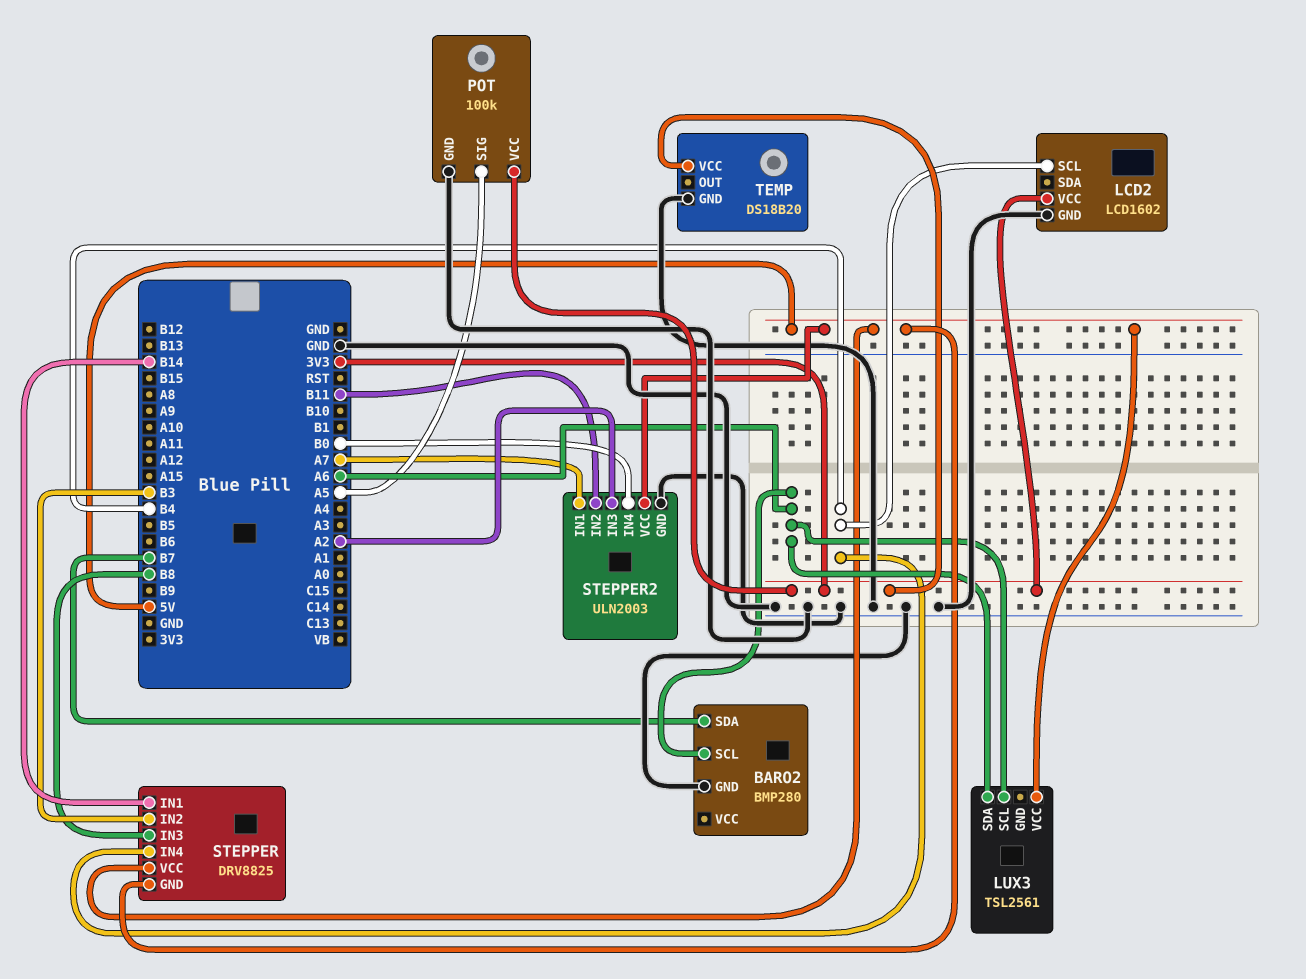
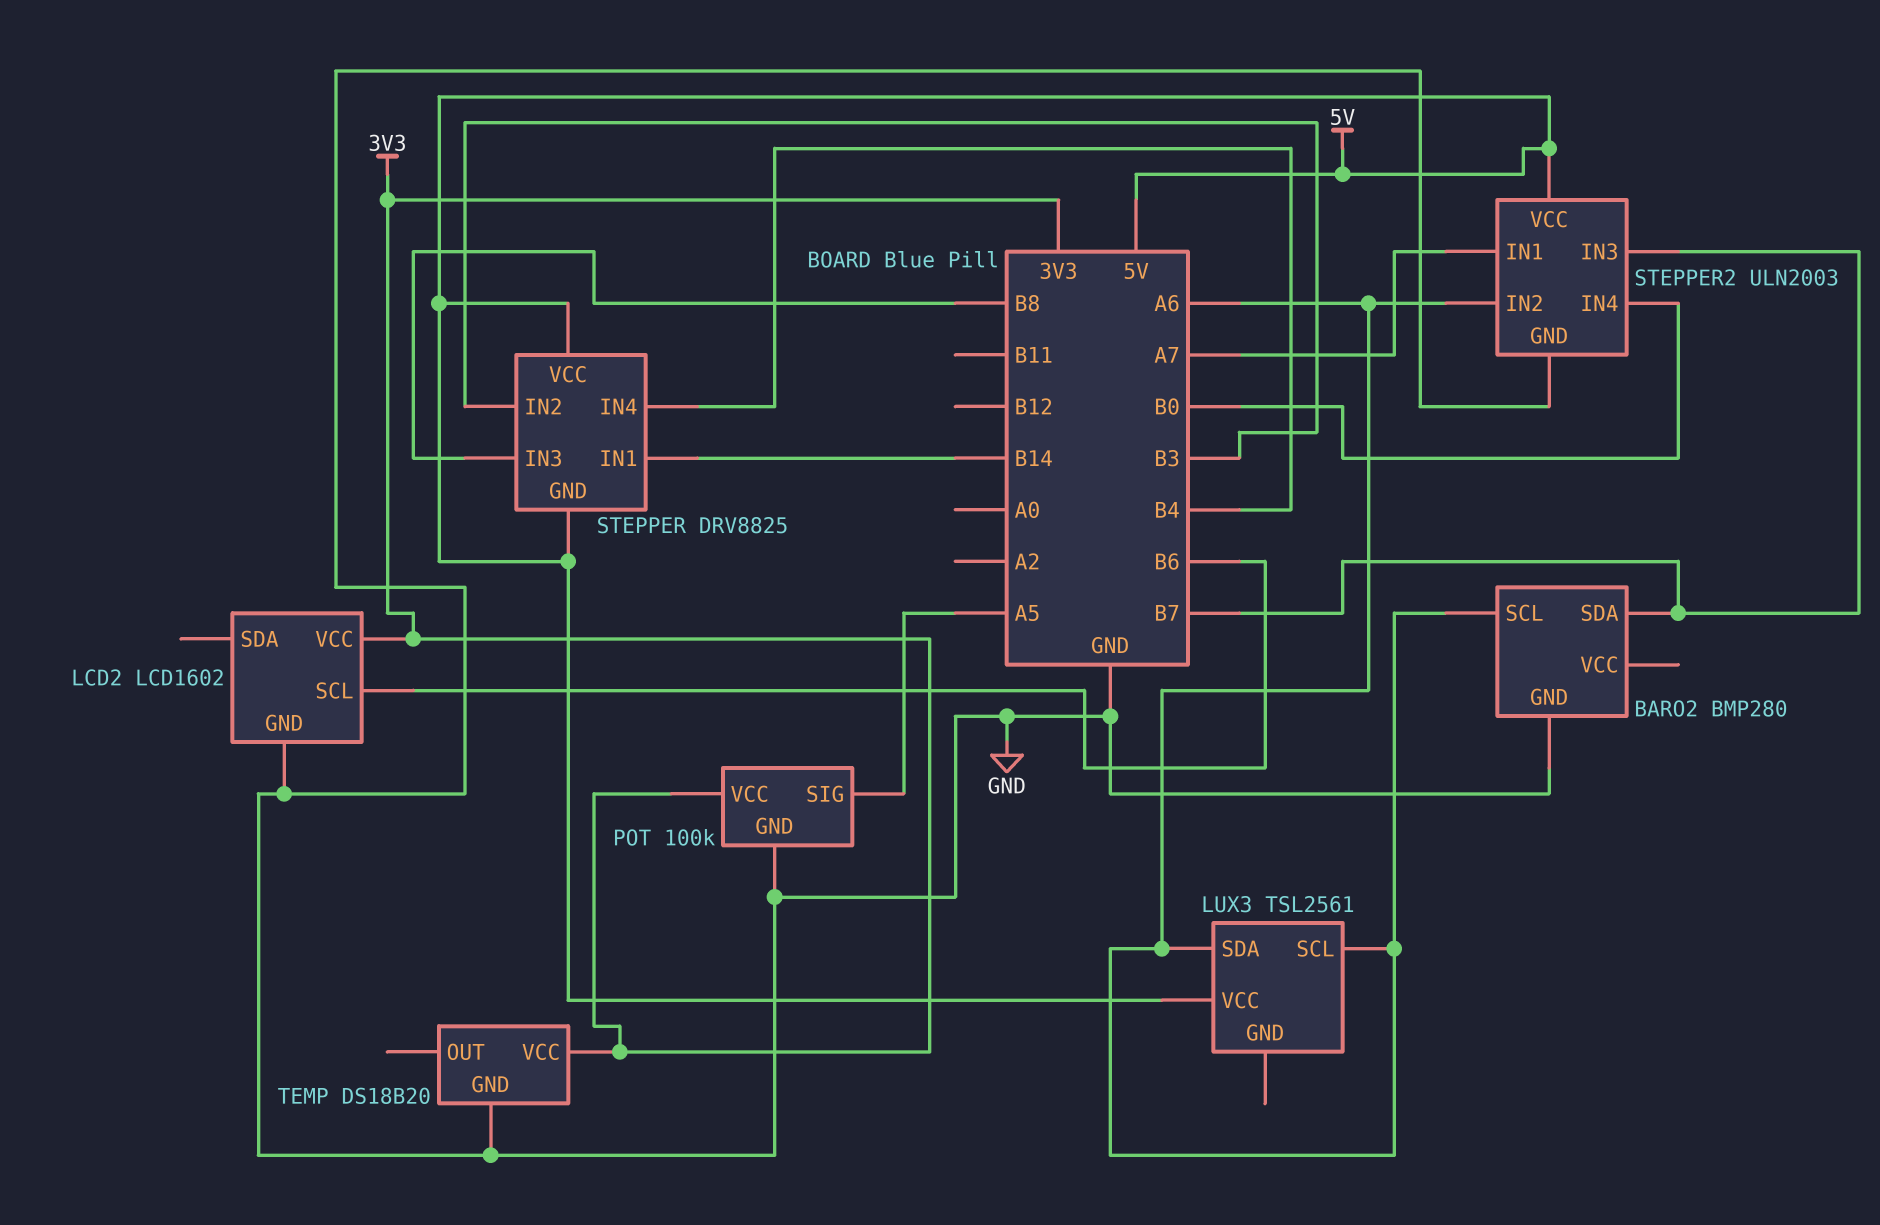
LCD2 pin SCL: B4 -> B6
STEPPER2 pin IN2: B11 -> A6
STEPPER2 pin IN3: A2 -> B7

